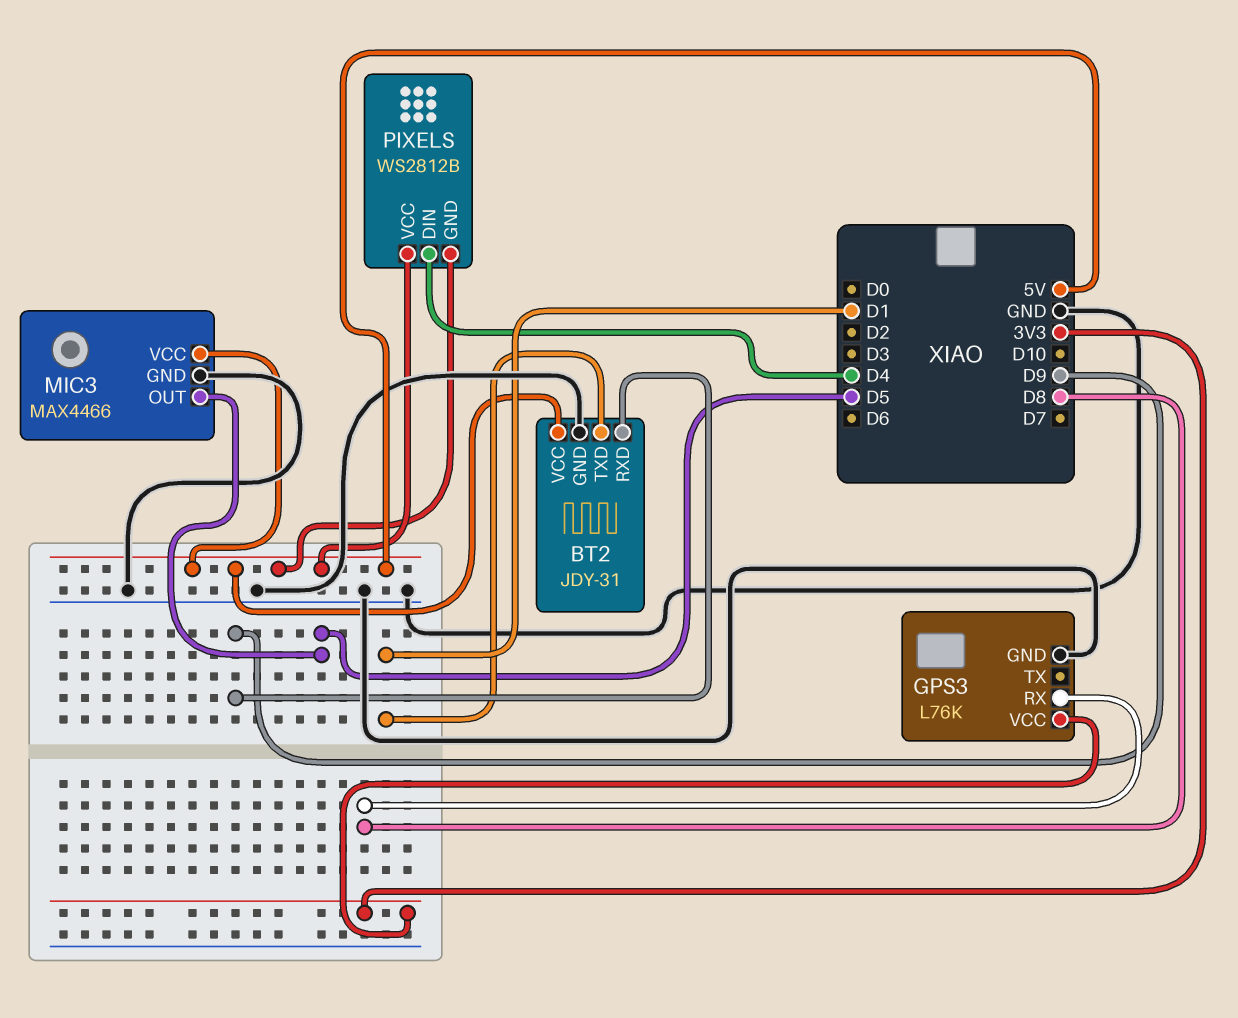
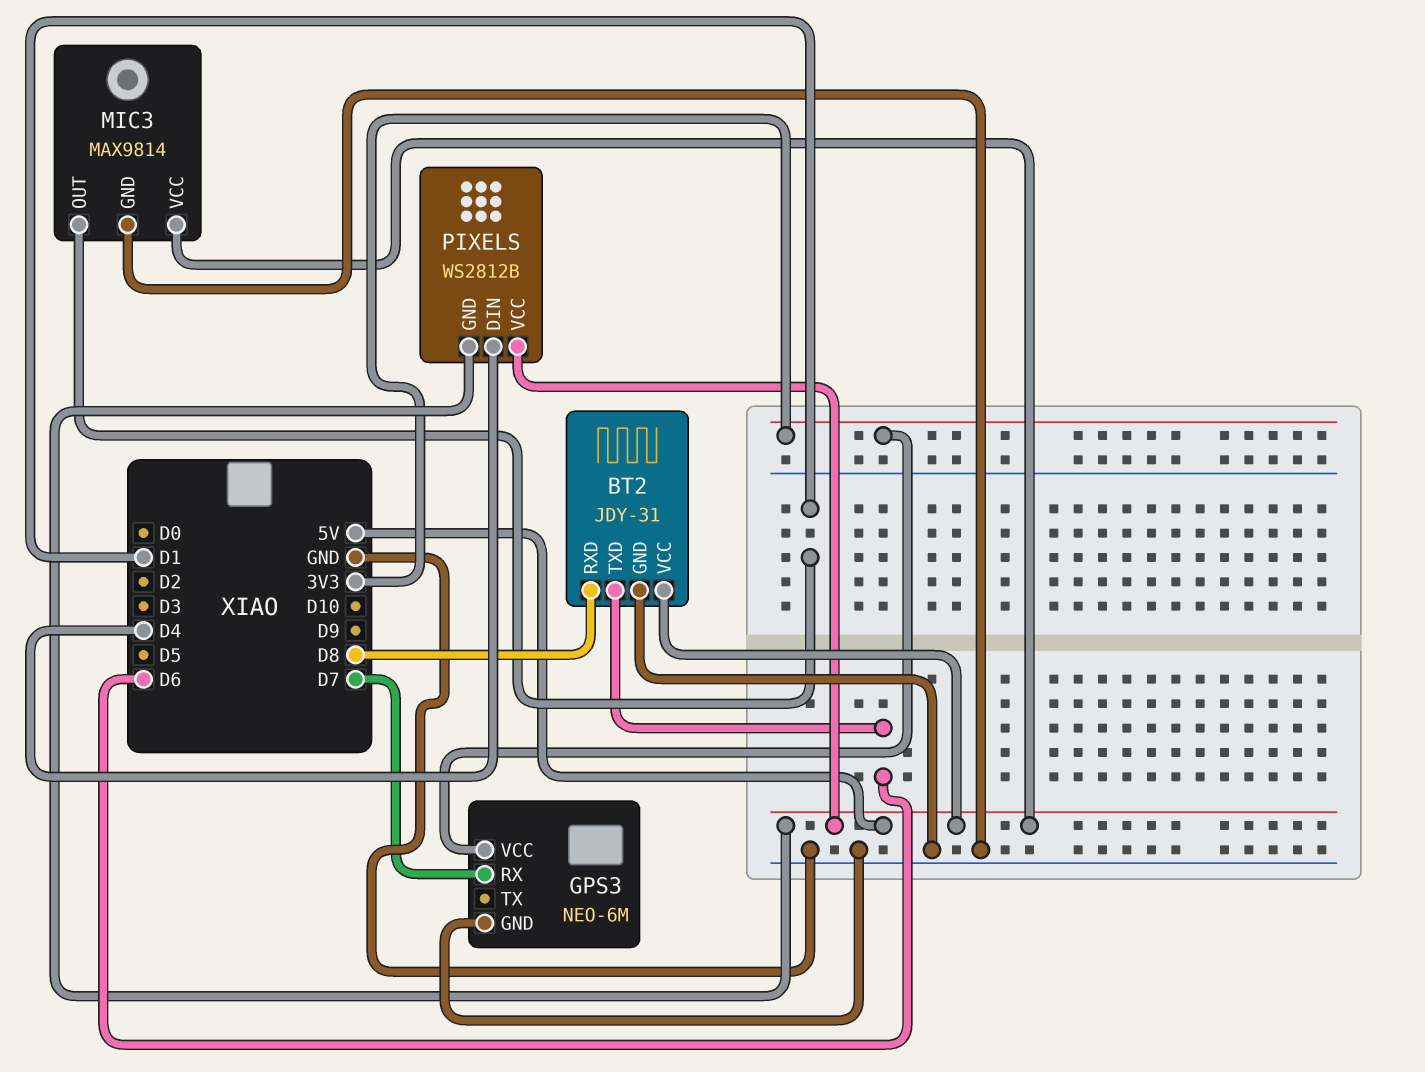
BT2 pin RXD: D9 -> D8
BT2 pin TXD: D1 -> D6
GPS3: L76K -> NEO-6M
GPS3 pin RX: D8 -> D7
MIC3: MAX4466 -> MAX9814
MIC3 pin OUT: D5 -> D1

